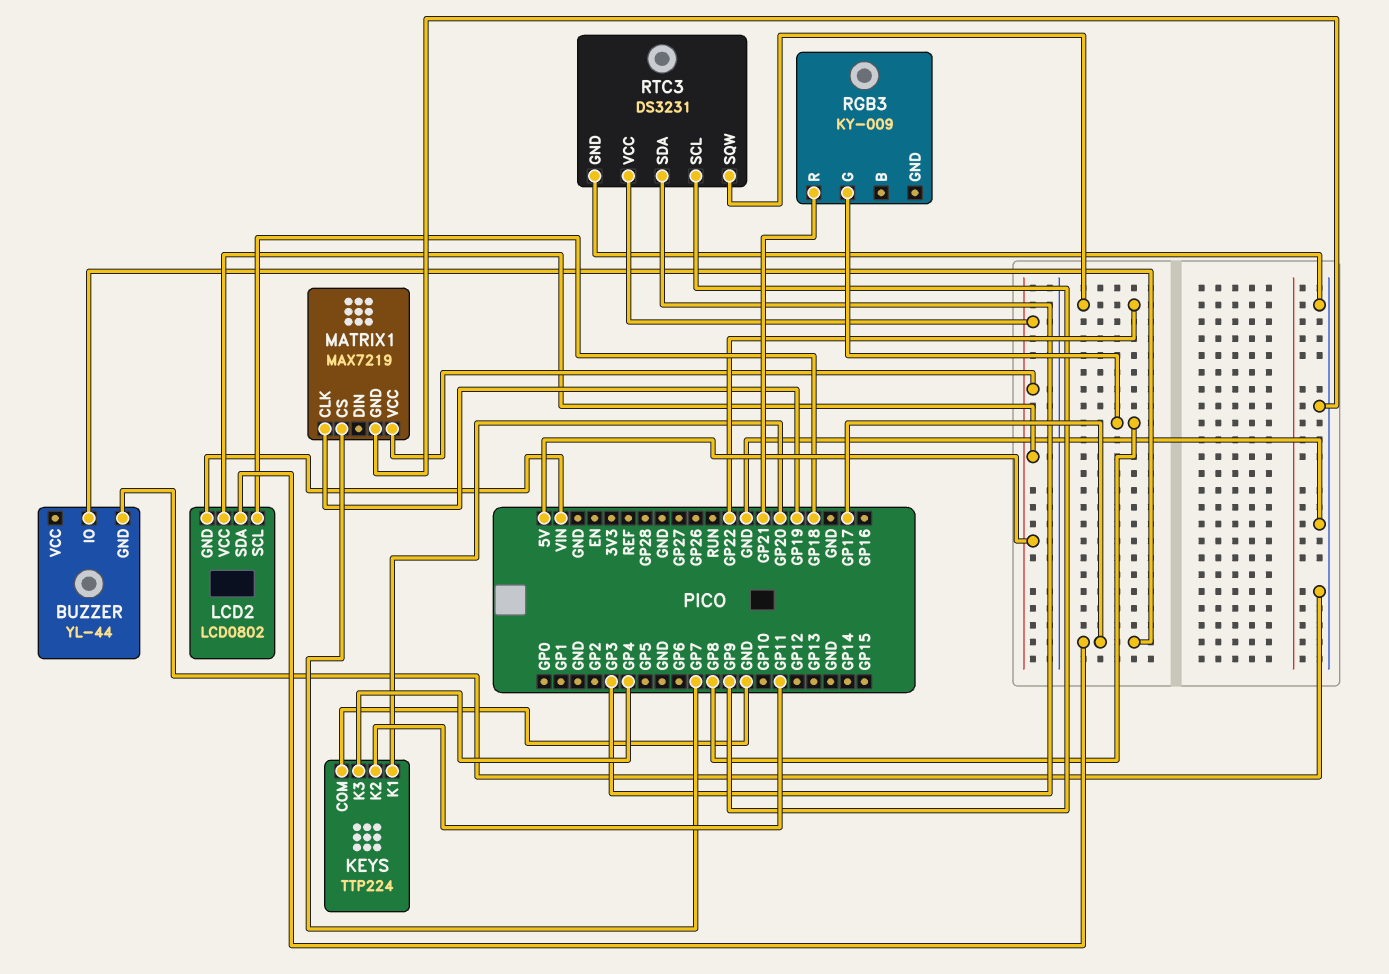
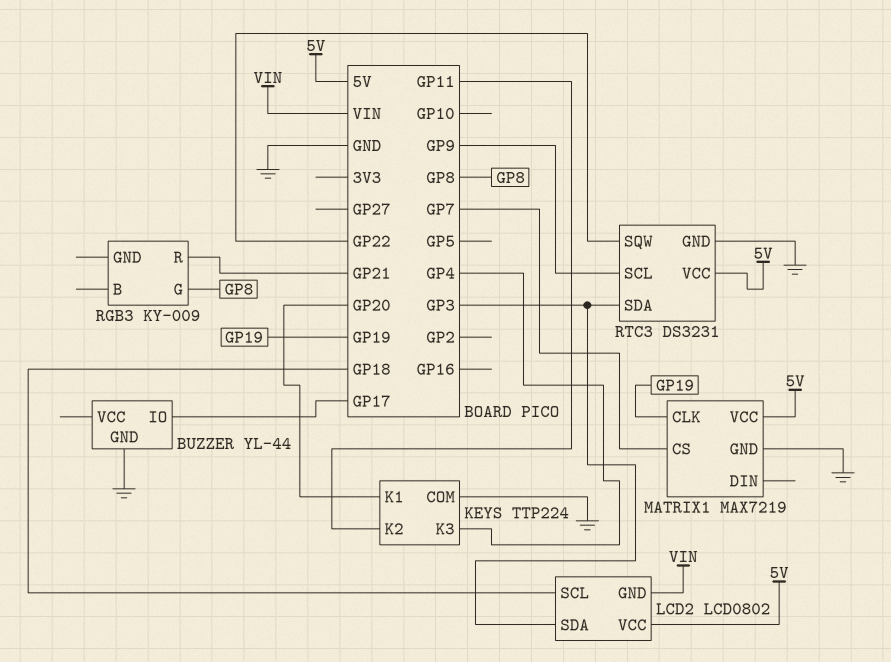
LCD2 pin SDA: GP17 -> GP3

